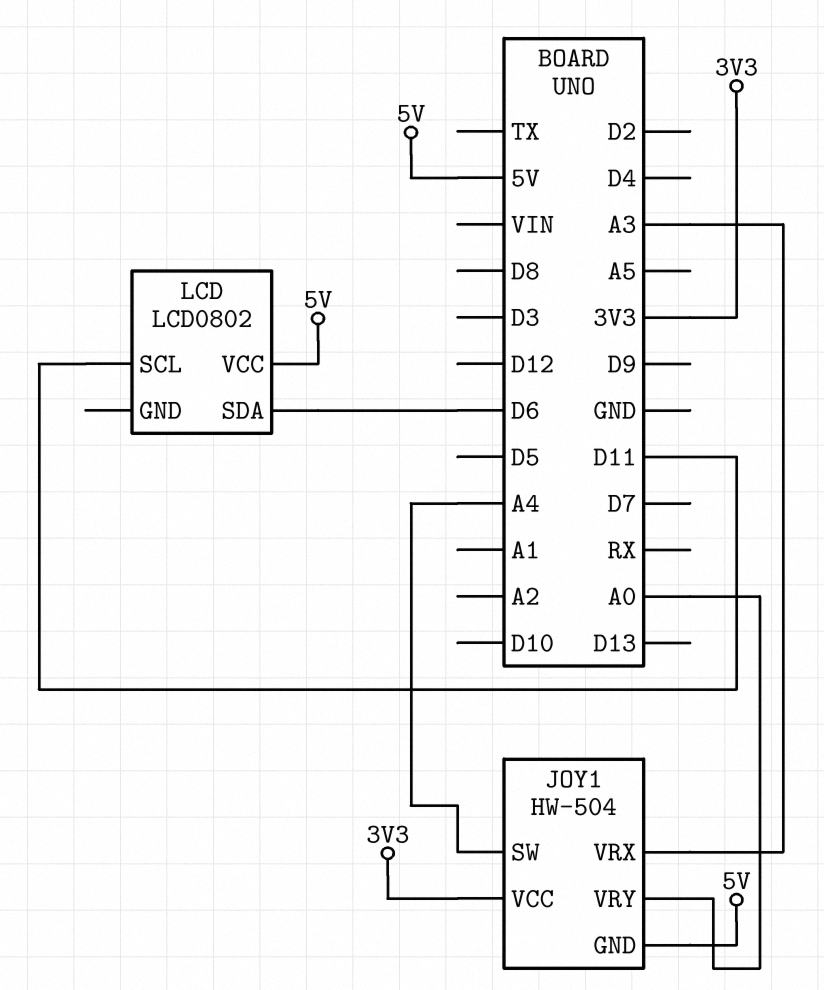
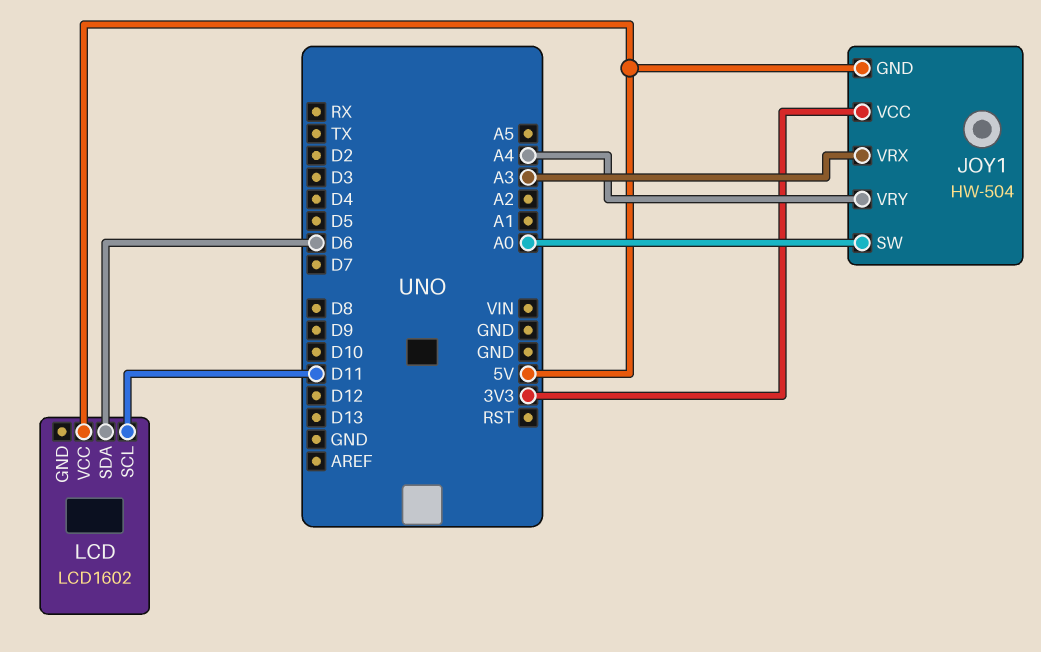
JOY1 pin SW: A4 -> A0
JOY1 pin VRY: A0 -> A4
LCD: LCD0802 -> LCD1602

